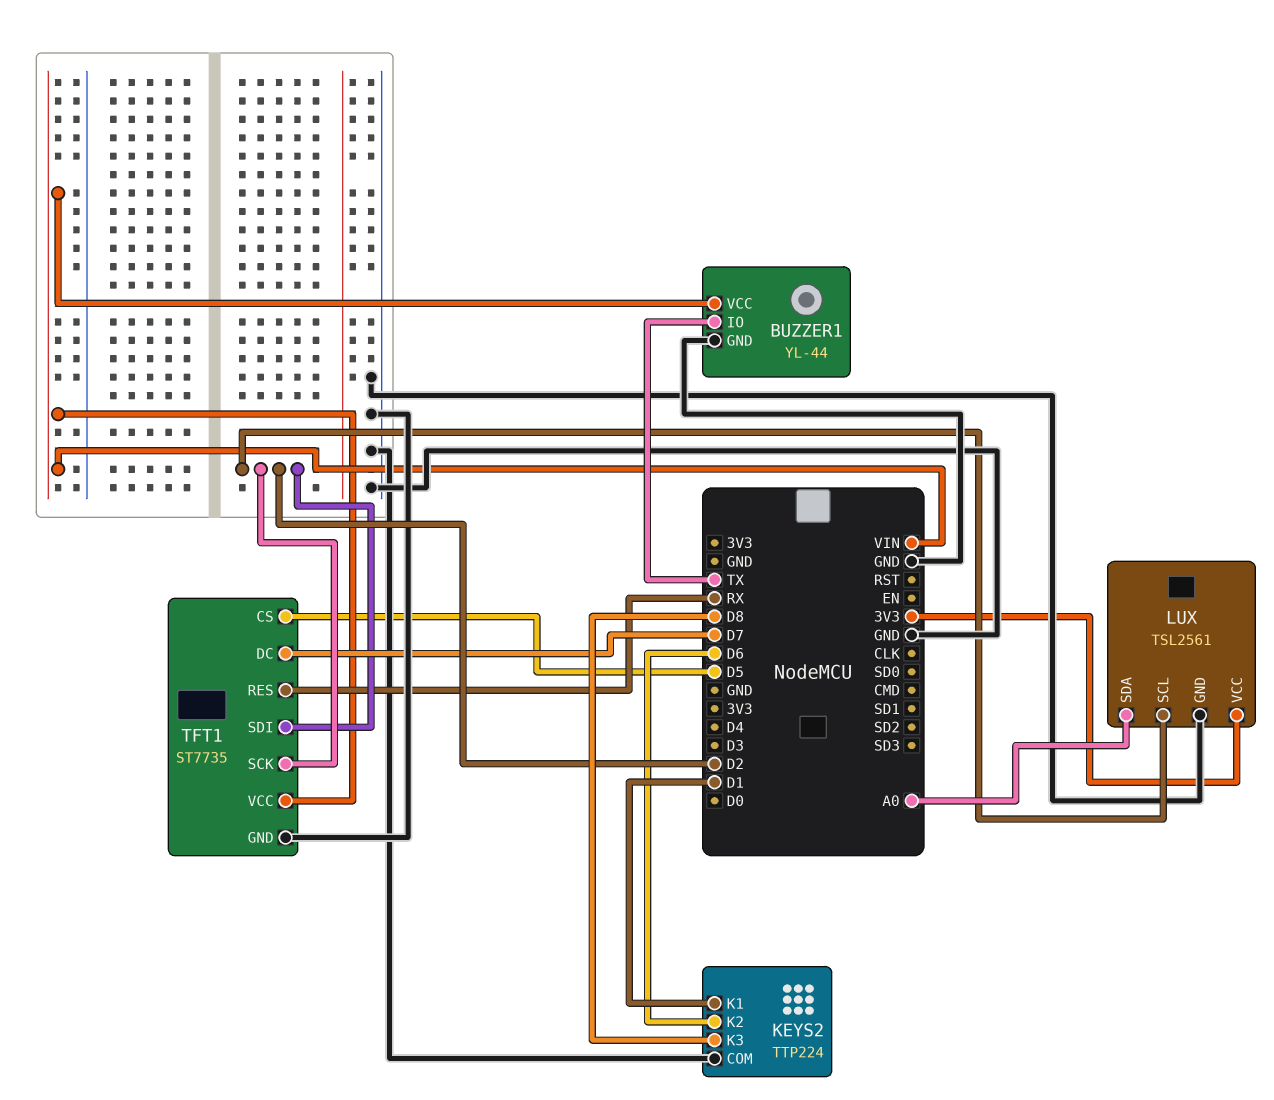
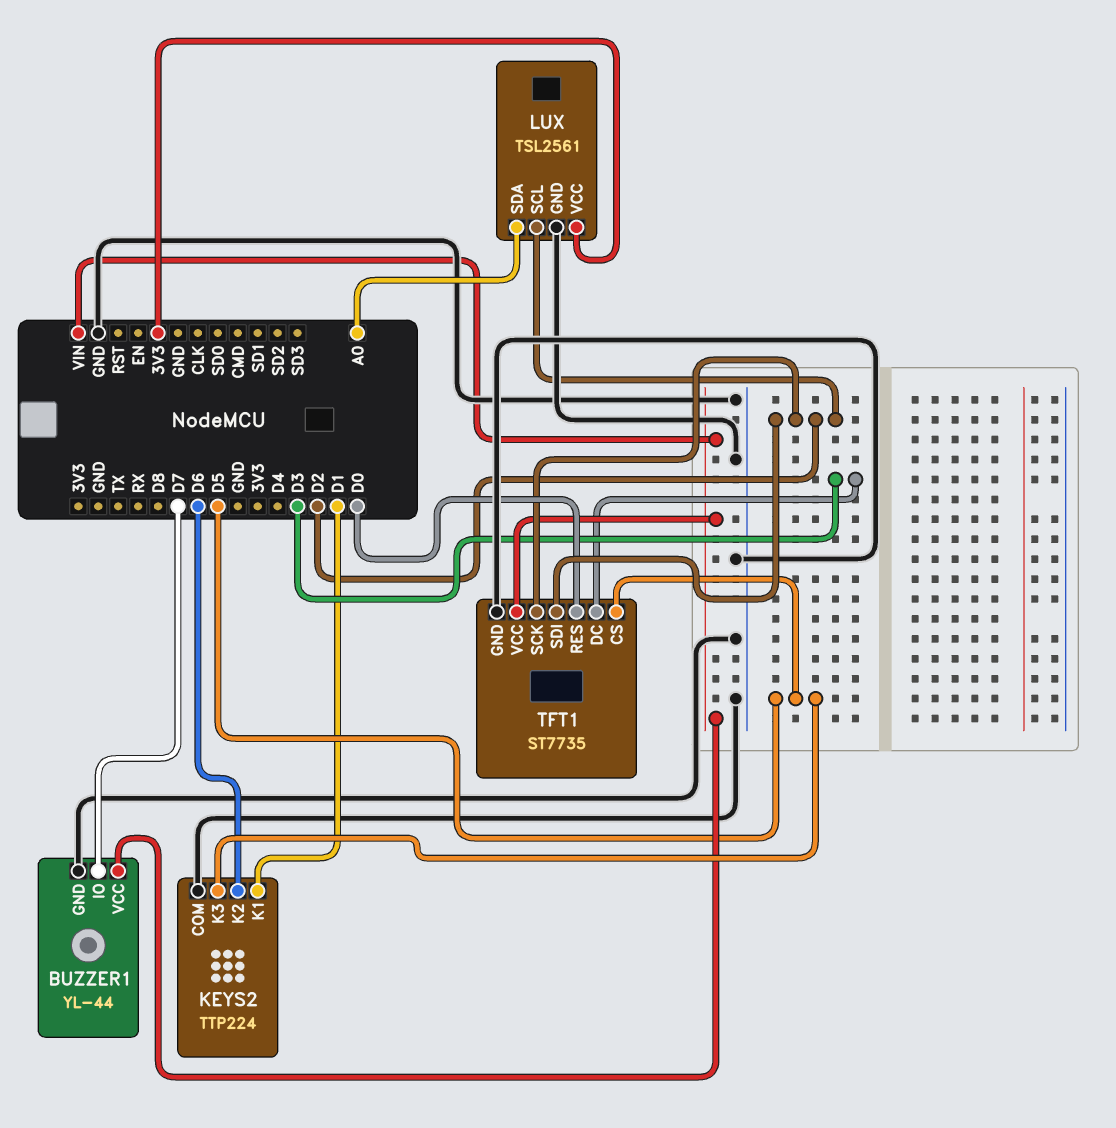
BUZZER1 pin IO: TX -> D7
KEYS2 pin K3: D8 -> D5
TFT1 pin DC: D7 -> D3
TFT1 pin RES: RX -> D0

